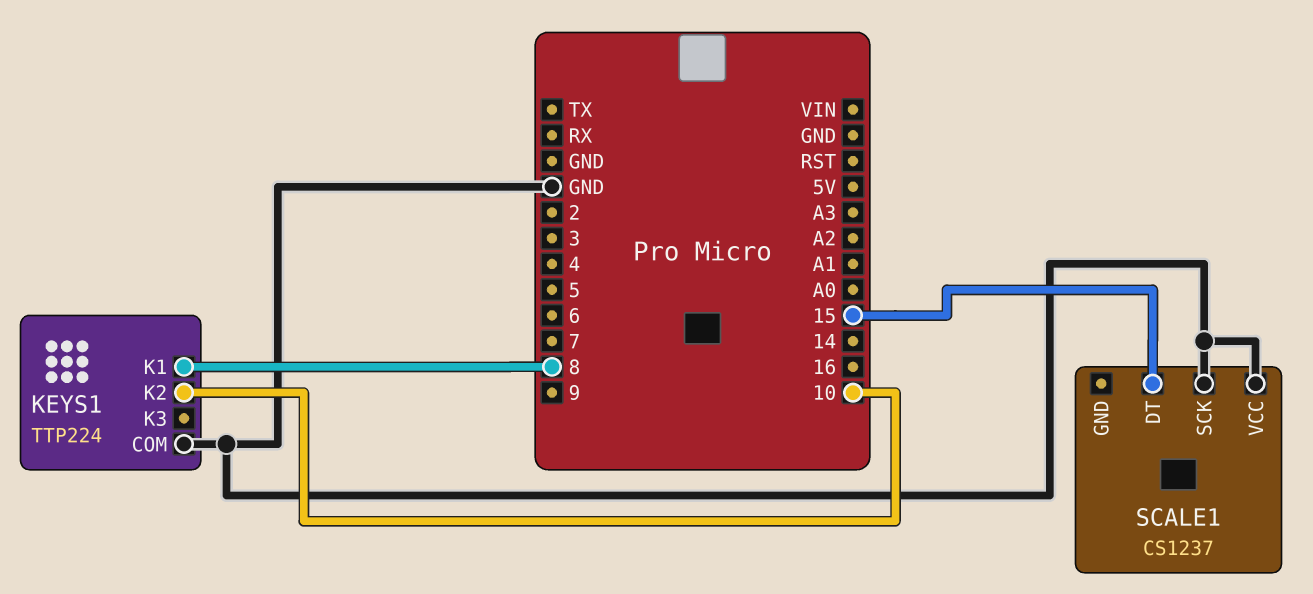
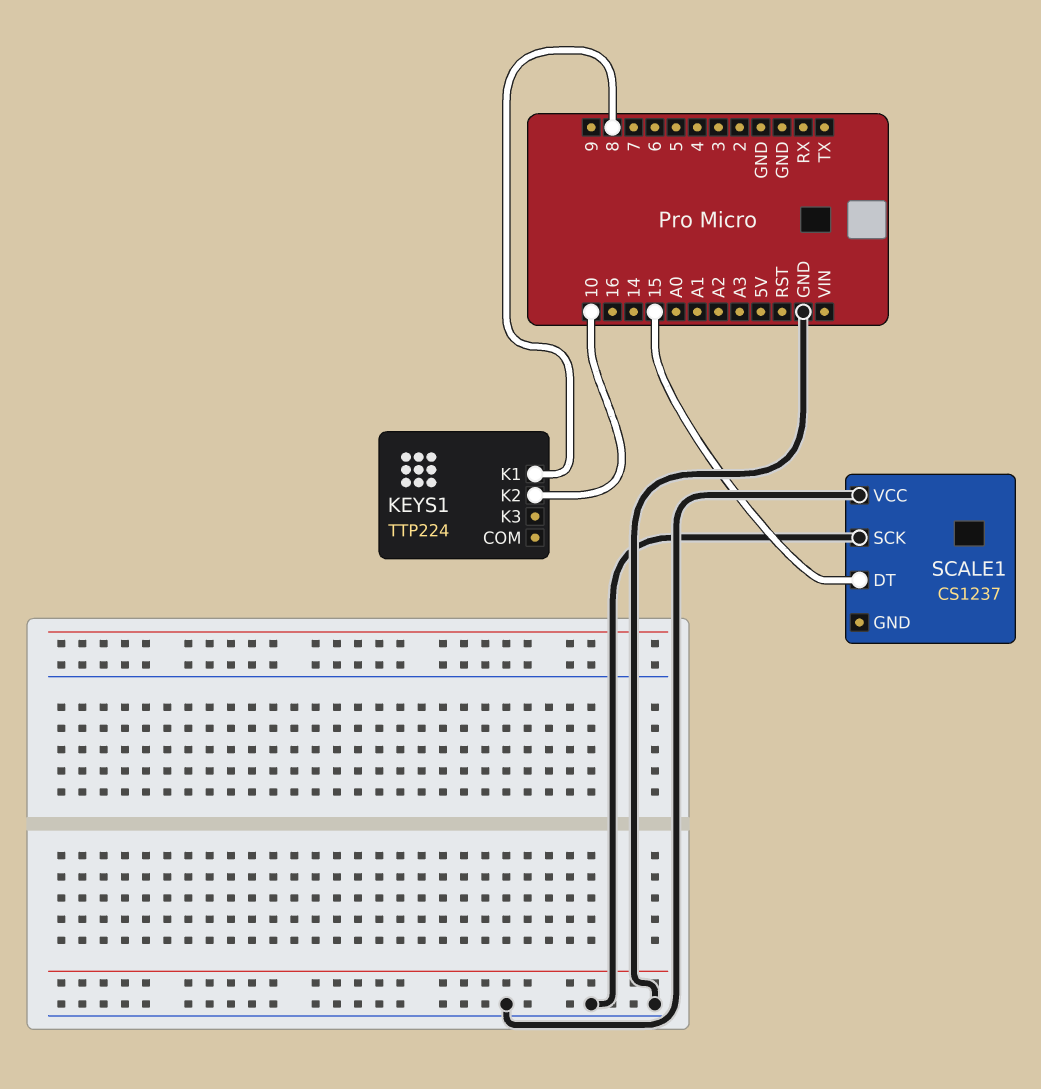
KEYS1 pin COM: GND -> none

